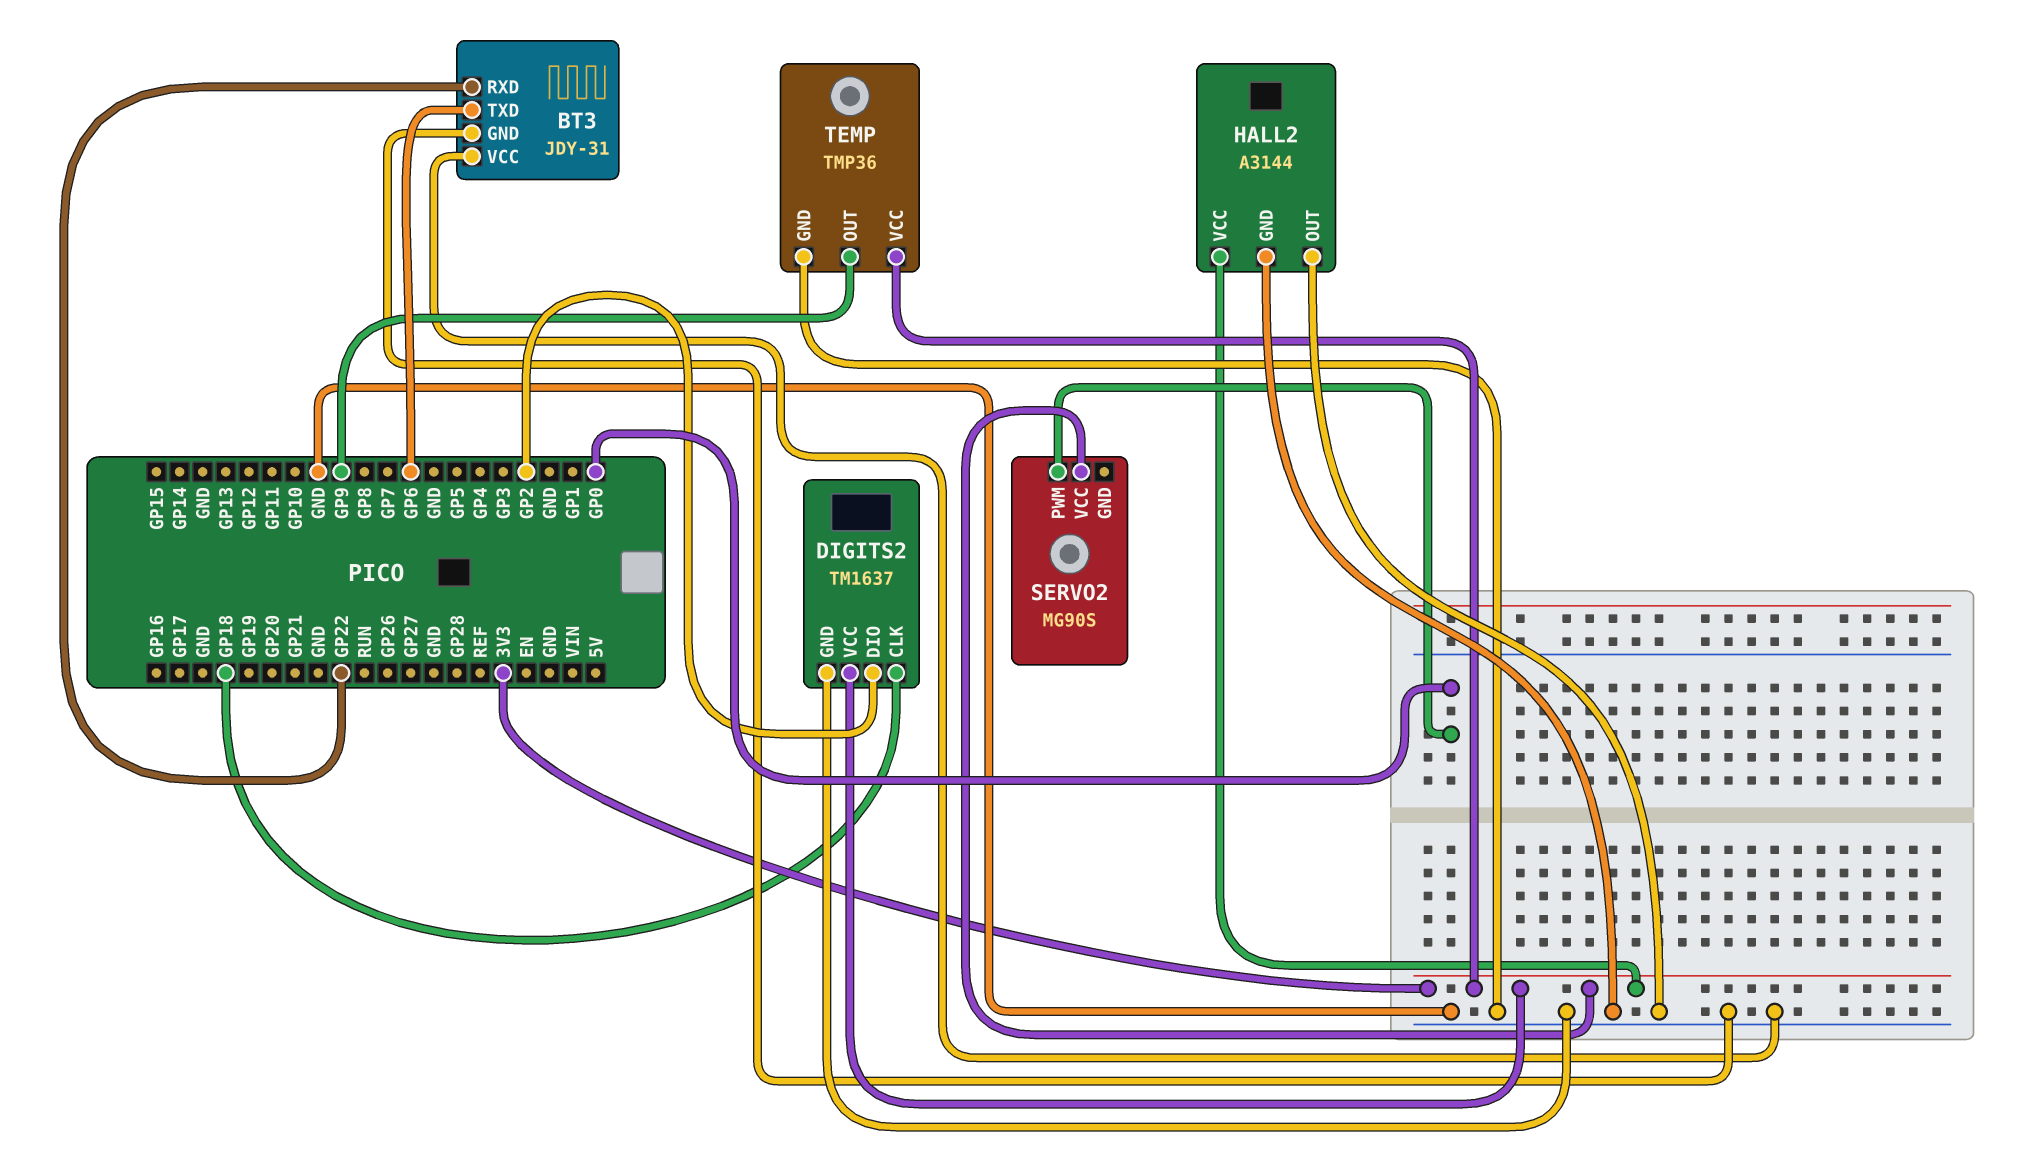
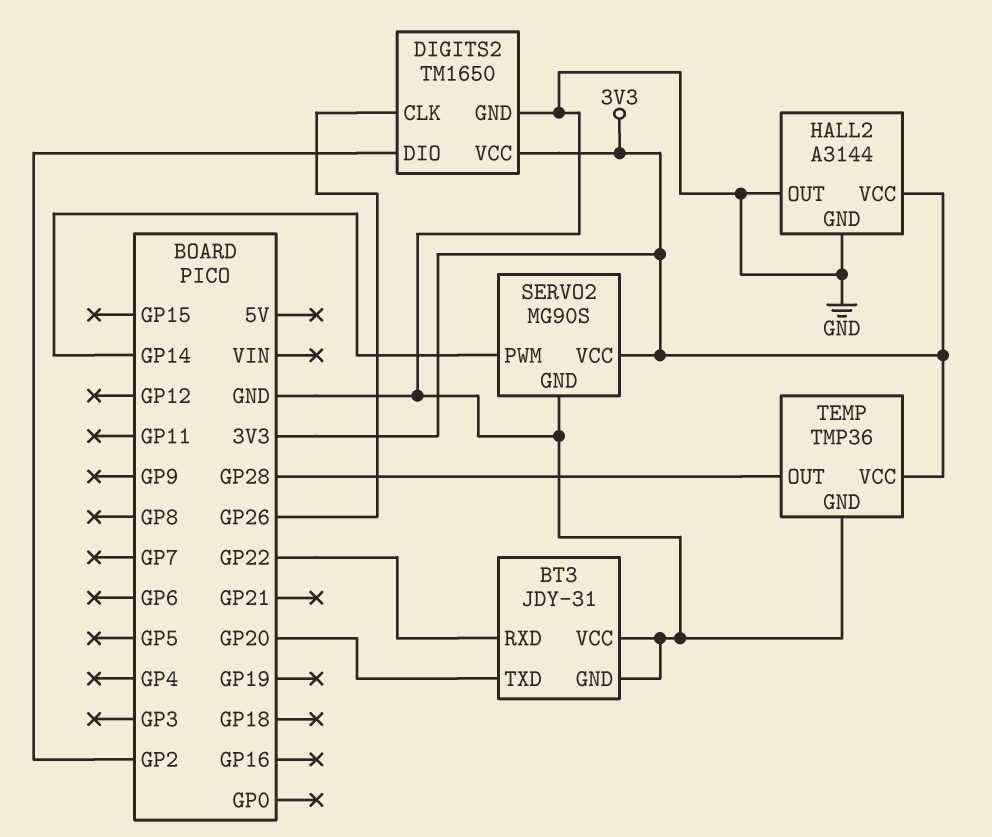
BT3 pin TXD: GP6 -> GP20
DIGITS2: TM1637 -> TM1650
DIGITS2 pin CLK: GP18 -> GP26
SERVO2 pin GND: none -> GND
SERVO2 pin PWM: GP0 -> GP14
TEMP pin OUT: GP9 -> GP28

